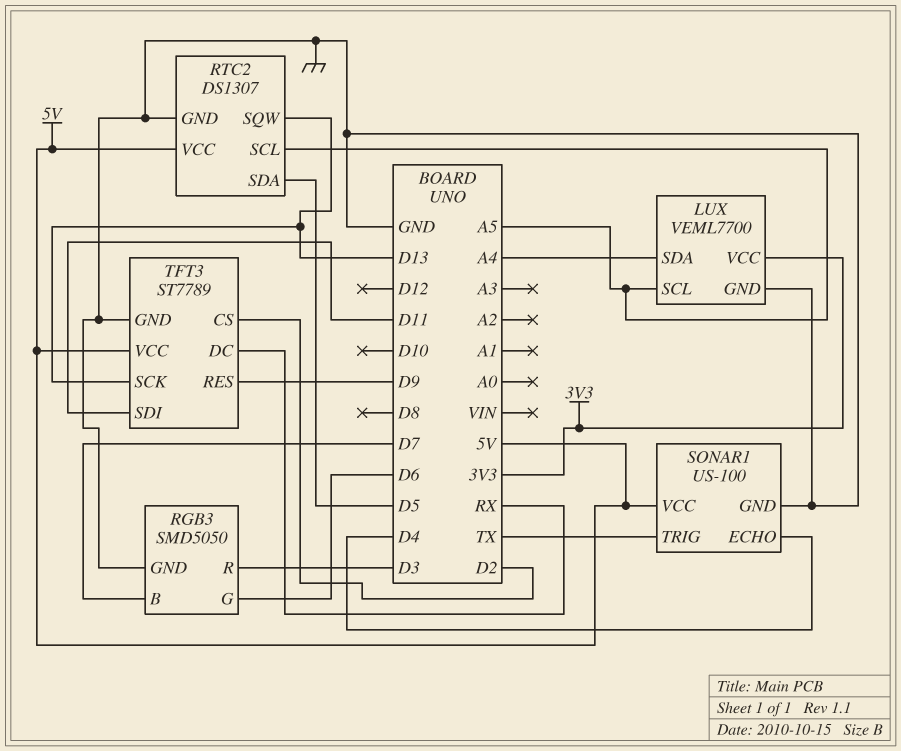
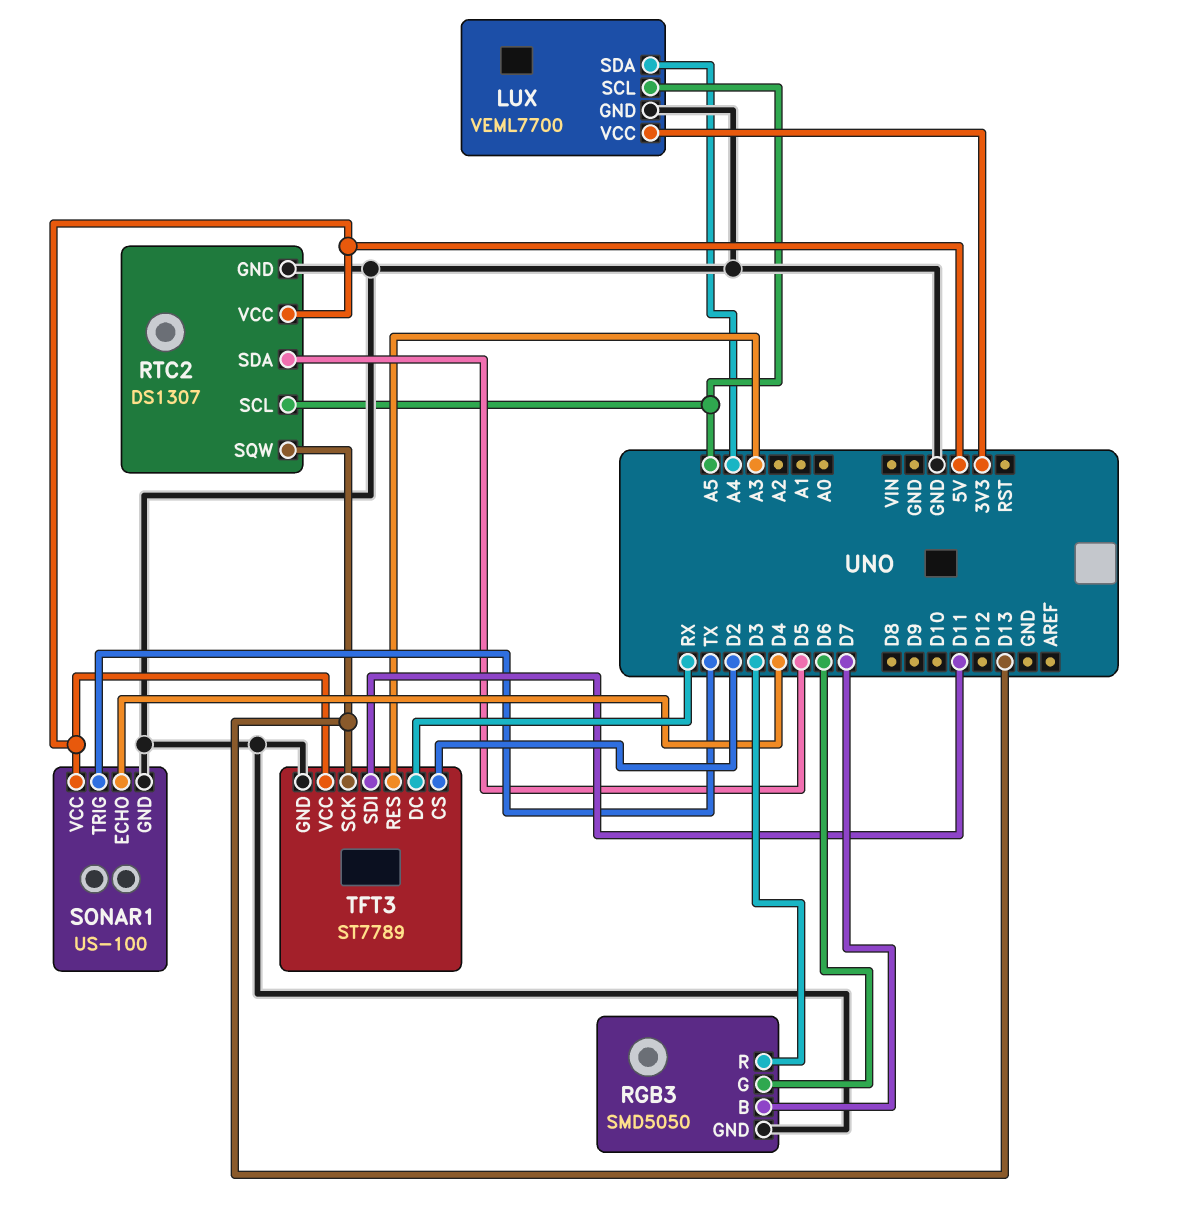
TFT3 pin RES: D9 -> A3

